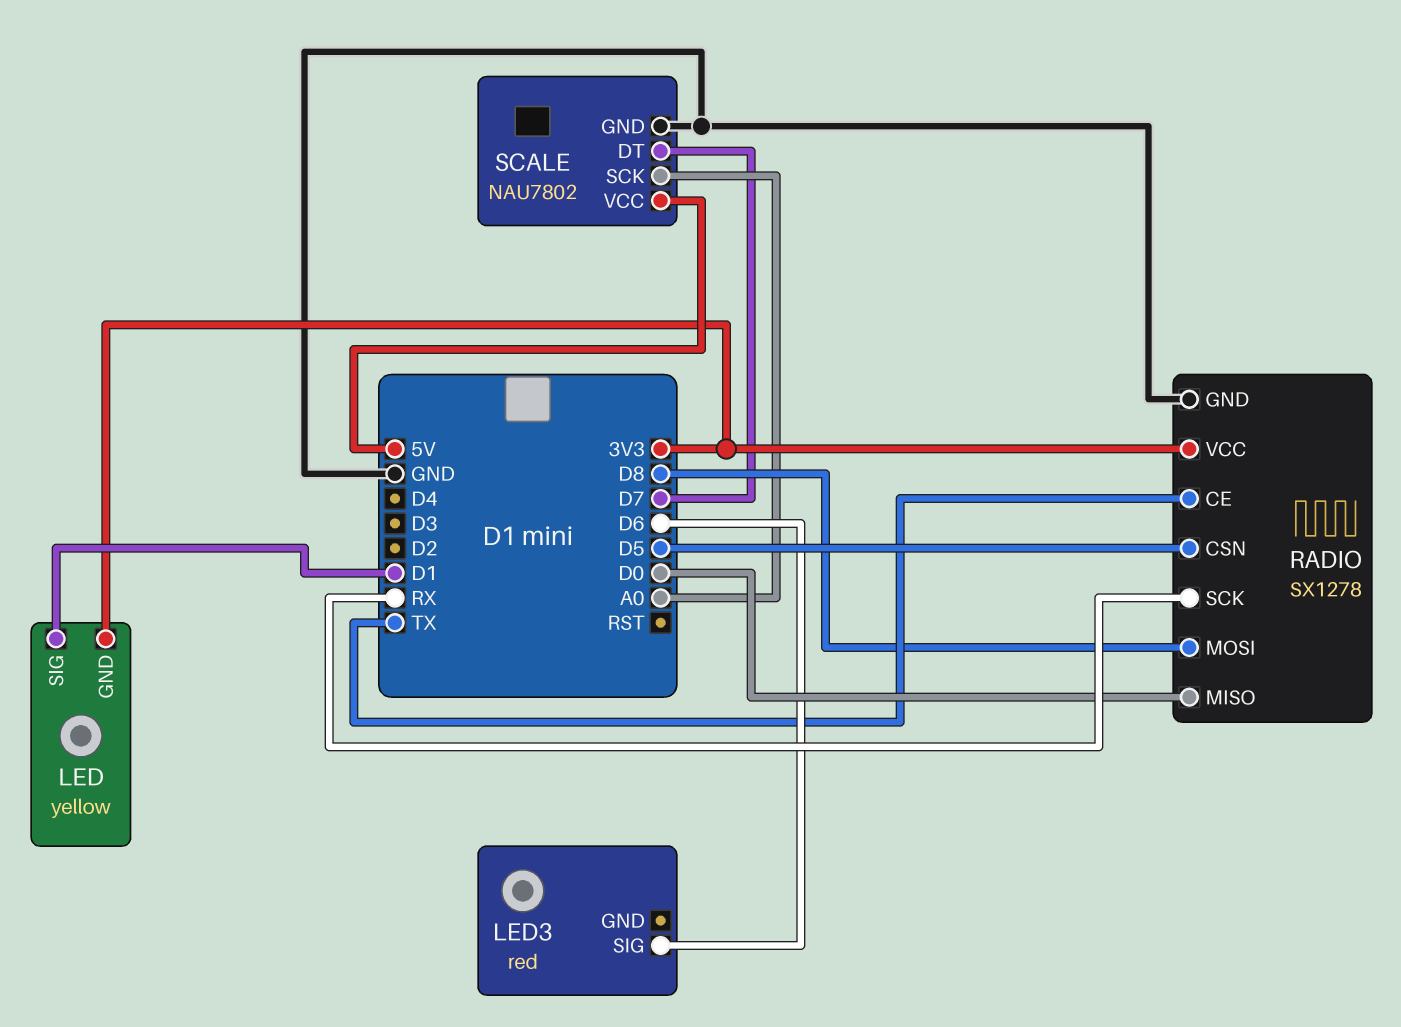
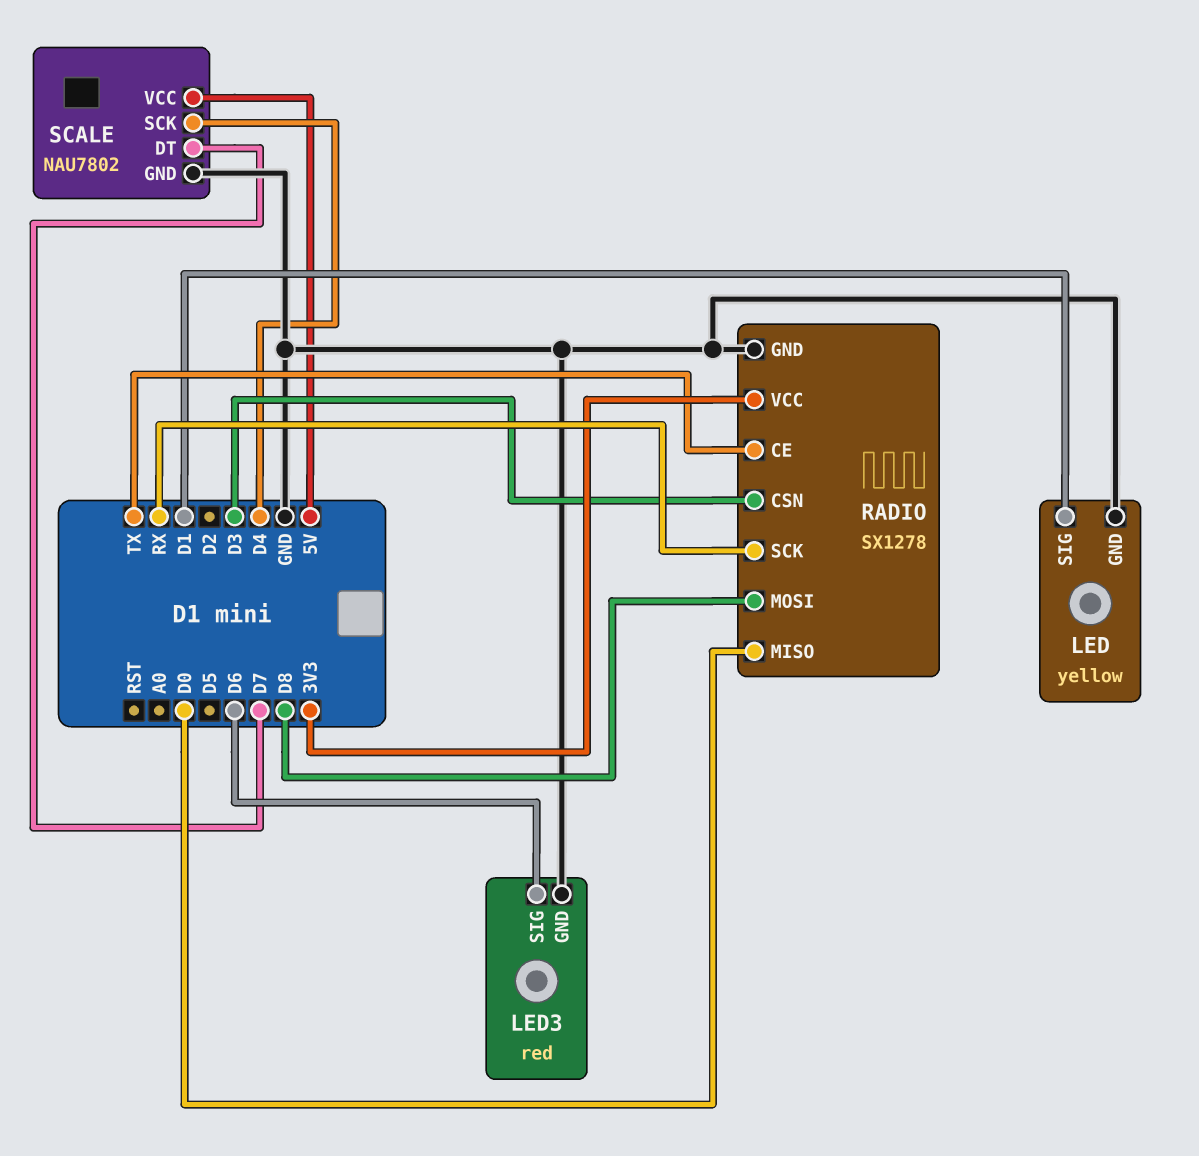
LED pin GND: 3V3 -> GND
LED3 pin GND: none -> GND
RADIO pin CSN: D5 -> D3
SCALE pin SCK: A0 -> D4

